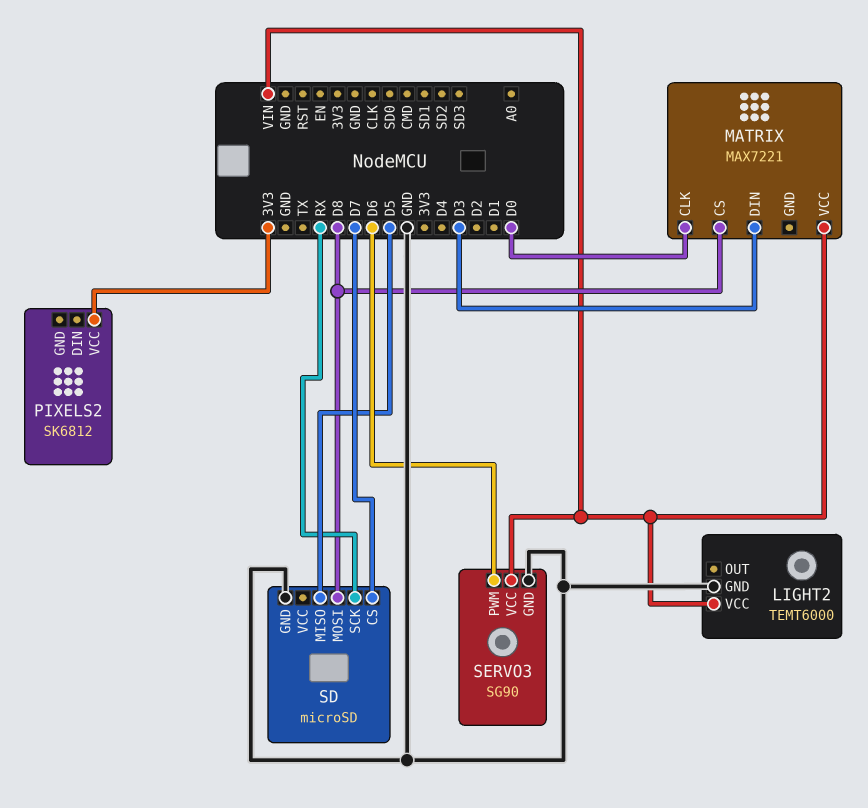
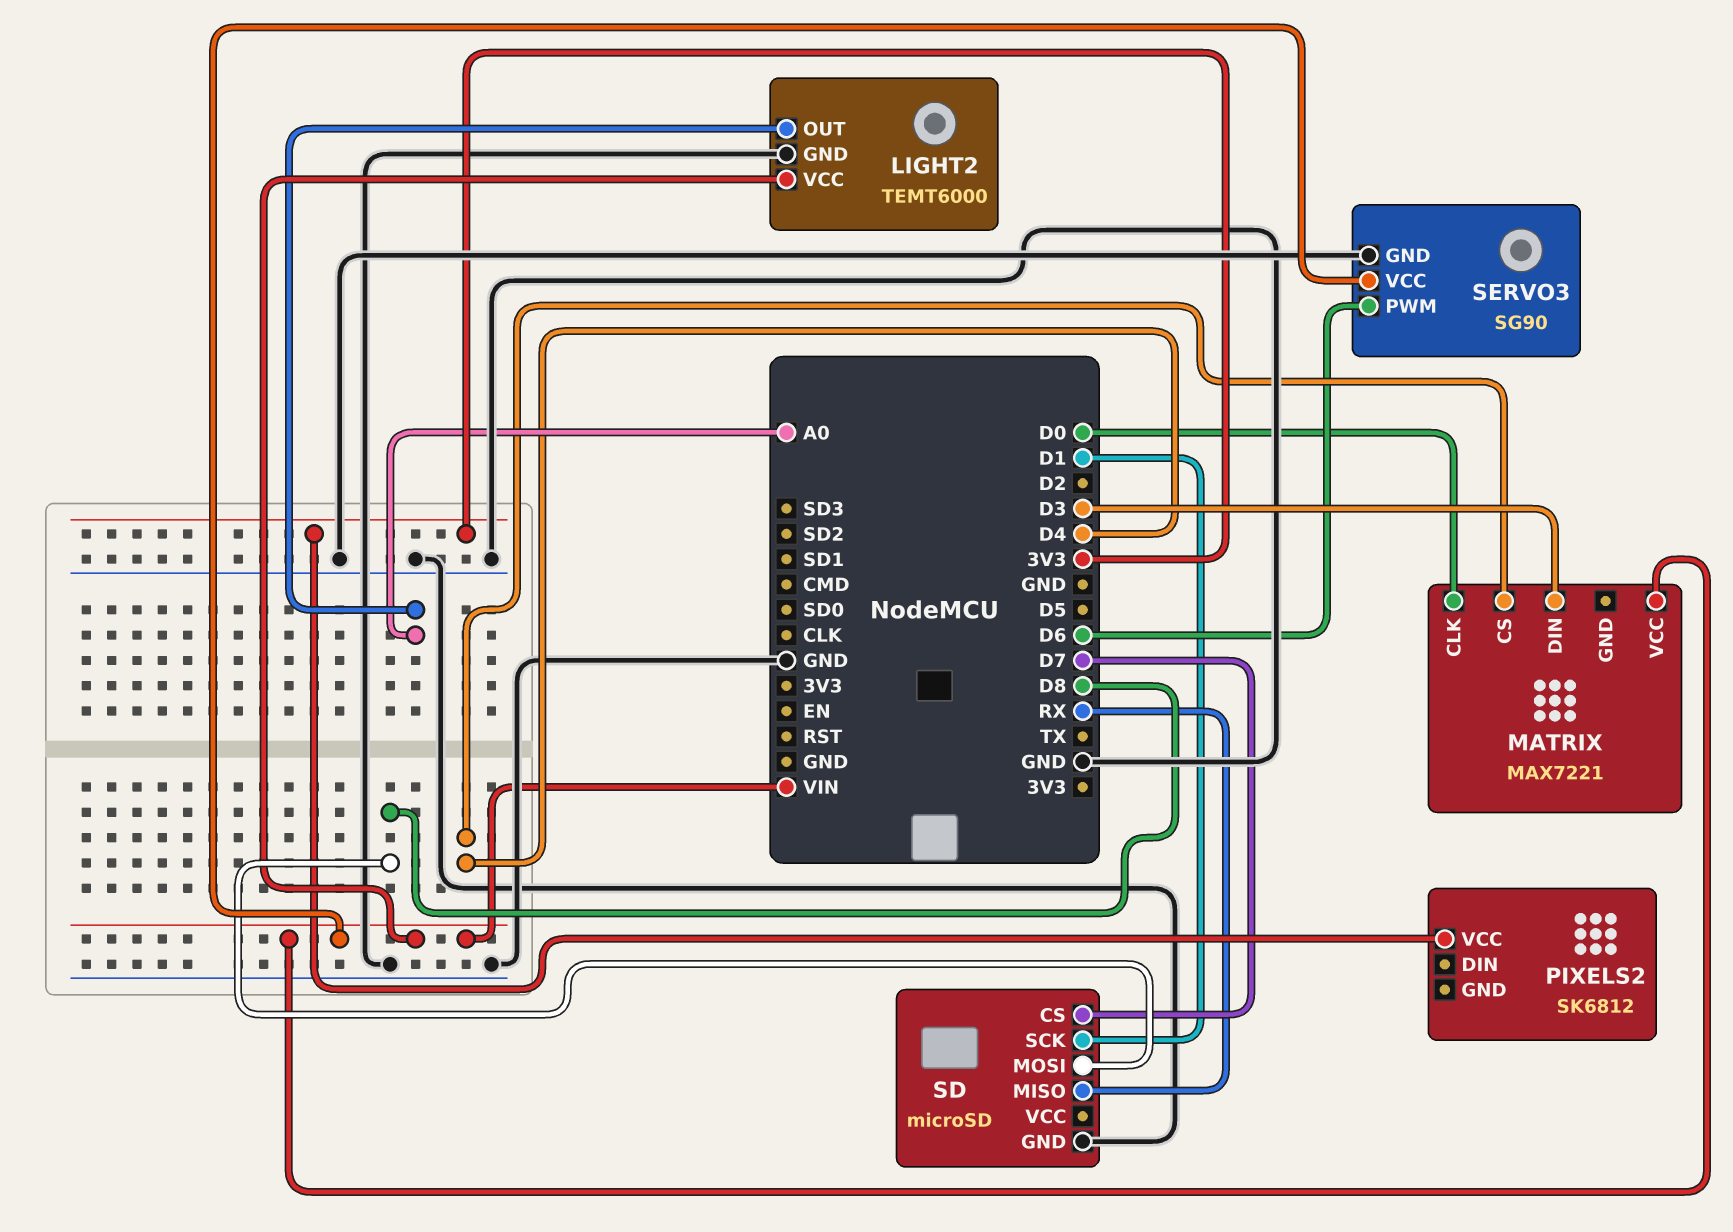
LIGHT2 pin OUT: none -> A0
MATRIX pin CS: D8 -> D4
SD pin MISO: D5 -> RX
SD pin SCK: RX -> D1

